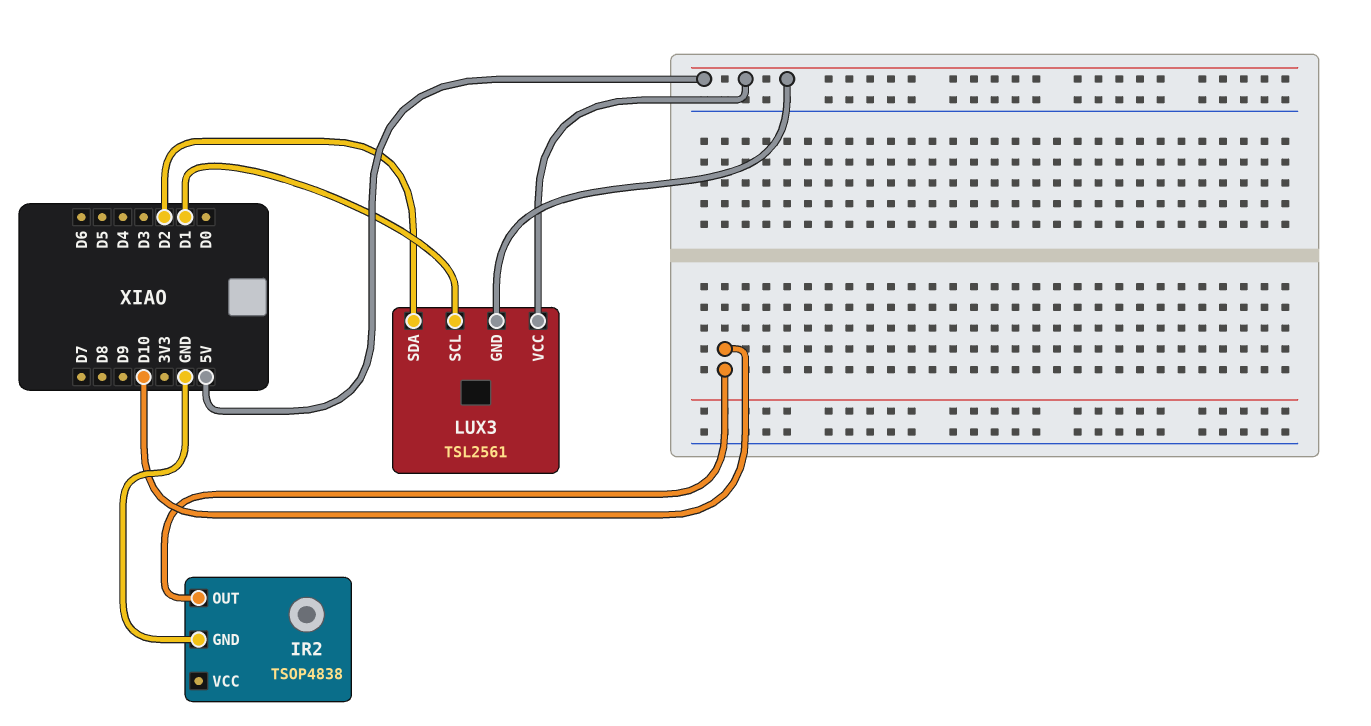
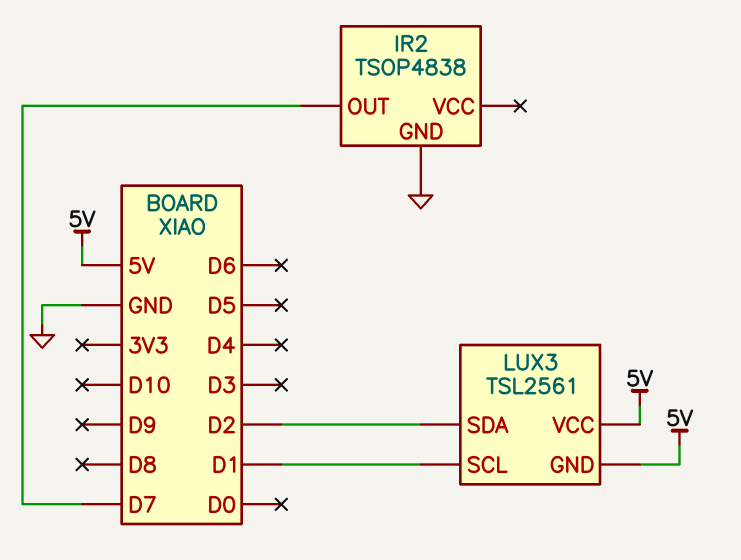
IR2 pin OUT: D10 -> D7

